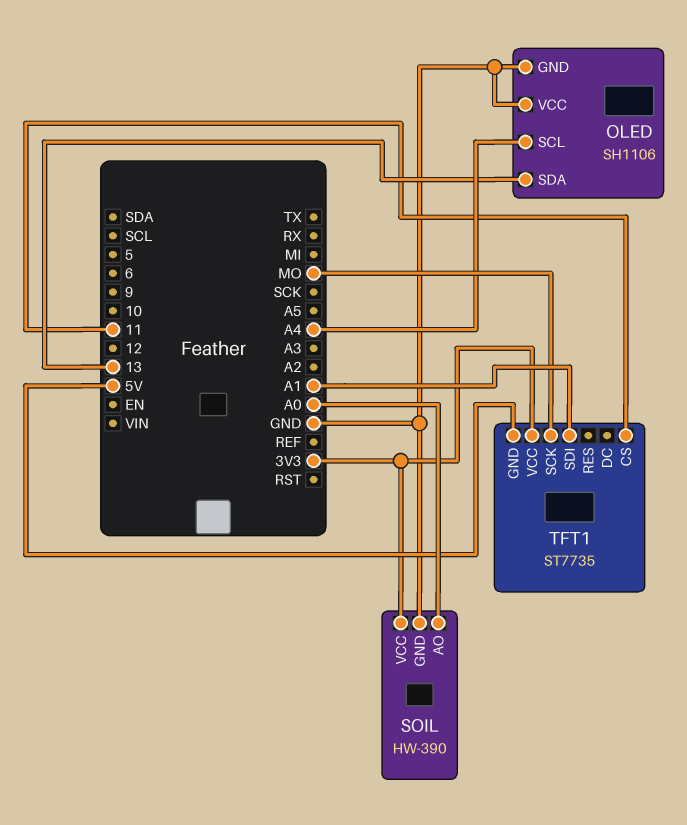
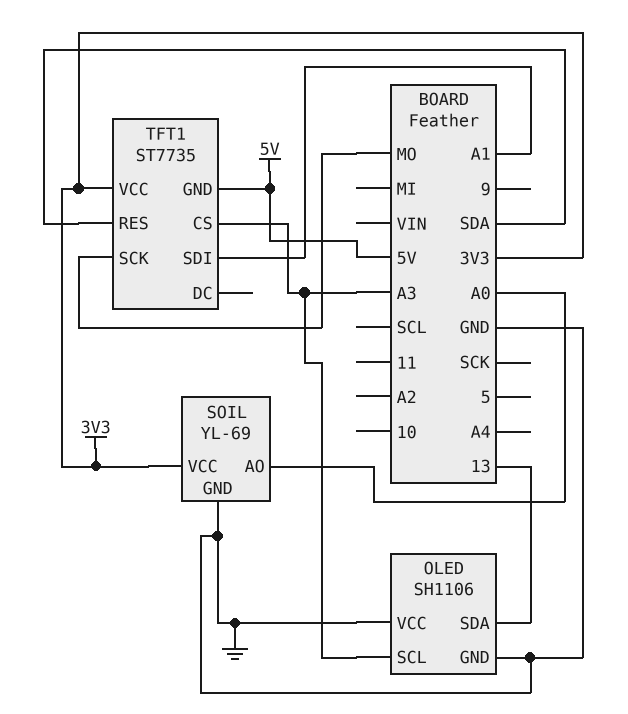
OLED pin SCL: A4 -> A3
SOIL: HW-390 -> YL-69
TFT1 pin CS: 11 -> A3
TFT1 pin RES: none -> SDA

